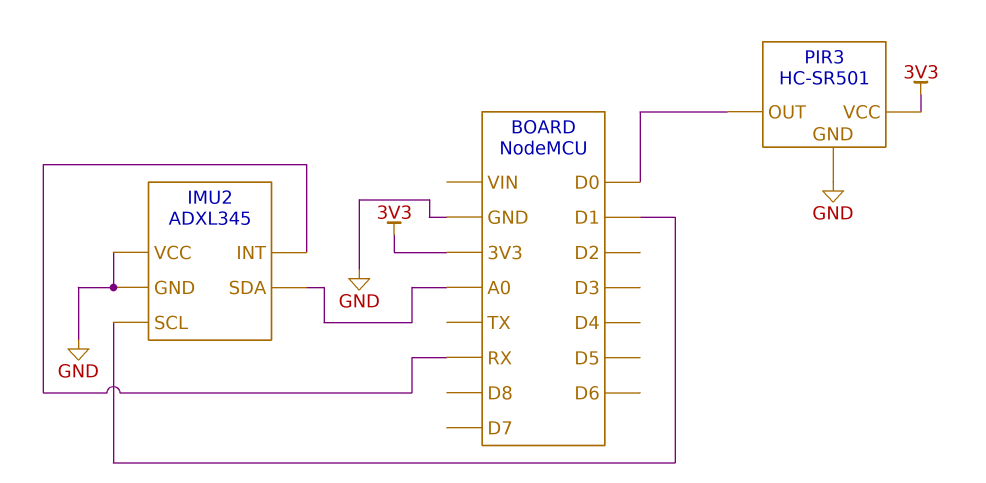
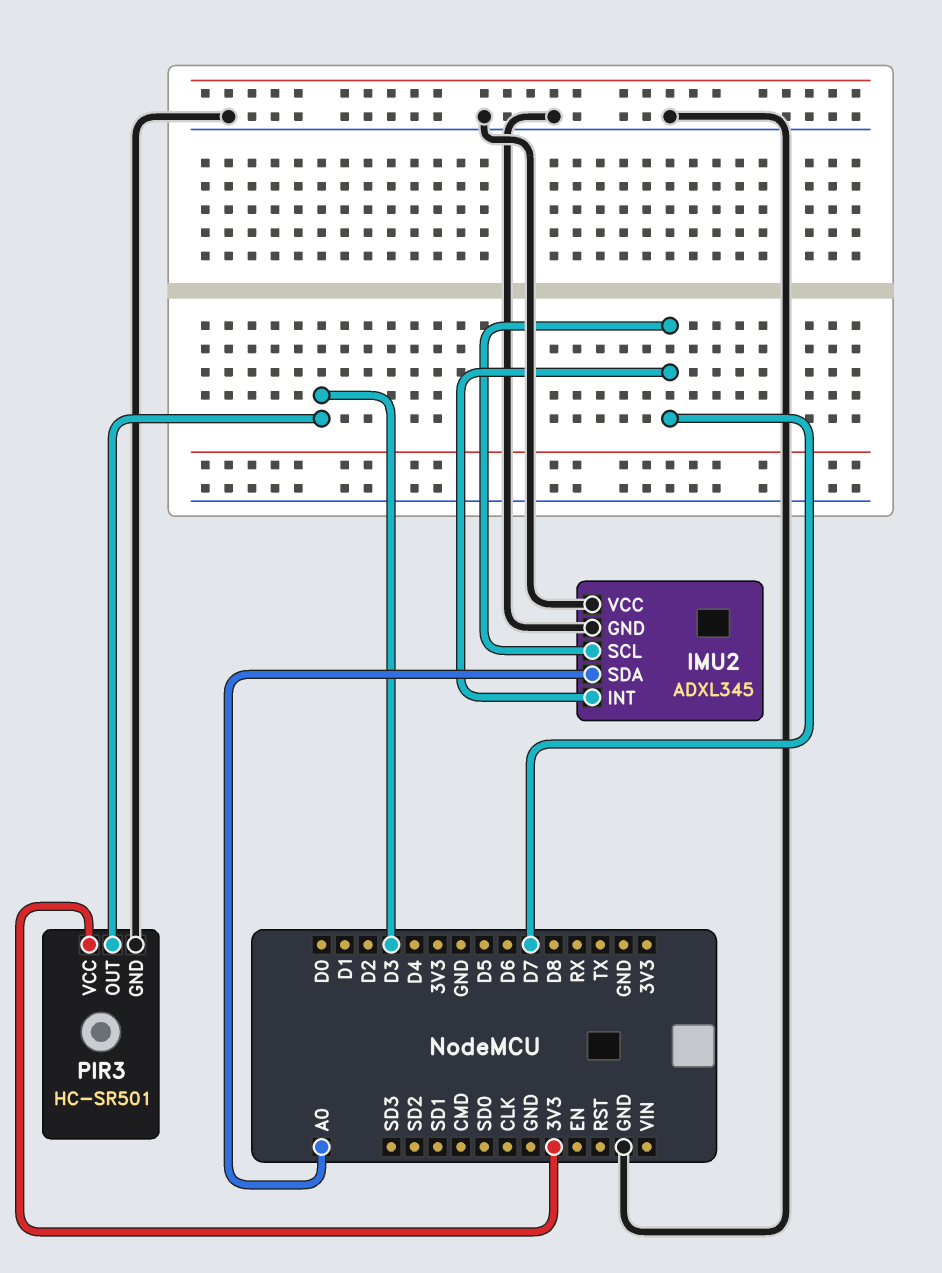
IMU2 pin INT: RX -> D7
IMU2 pin SCL: D1 -> D7
PIR3 pin OUT: D0 -> D3

